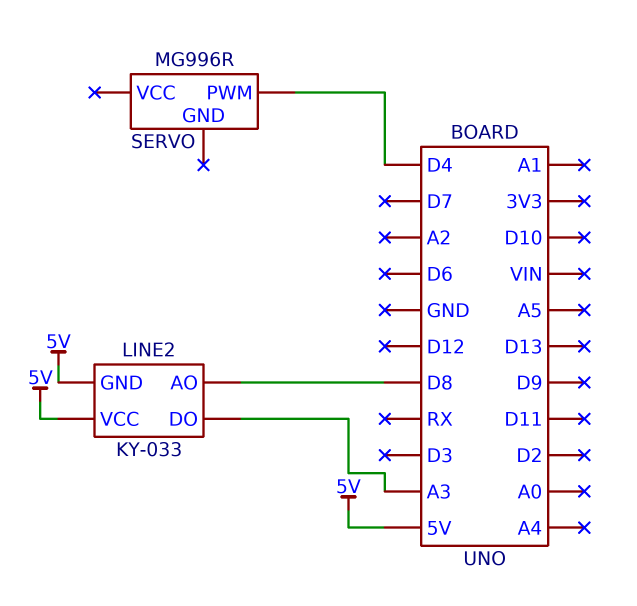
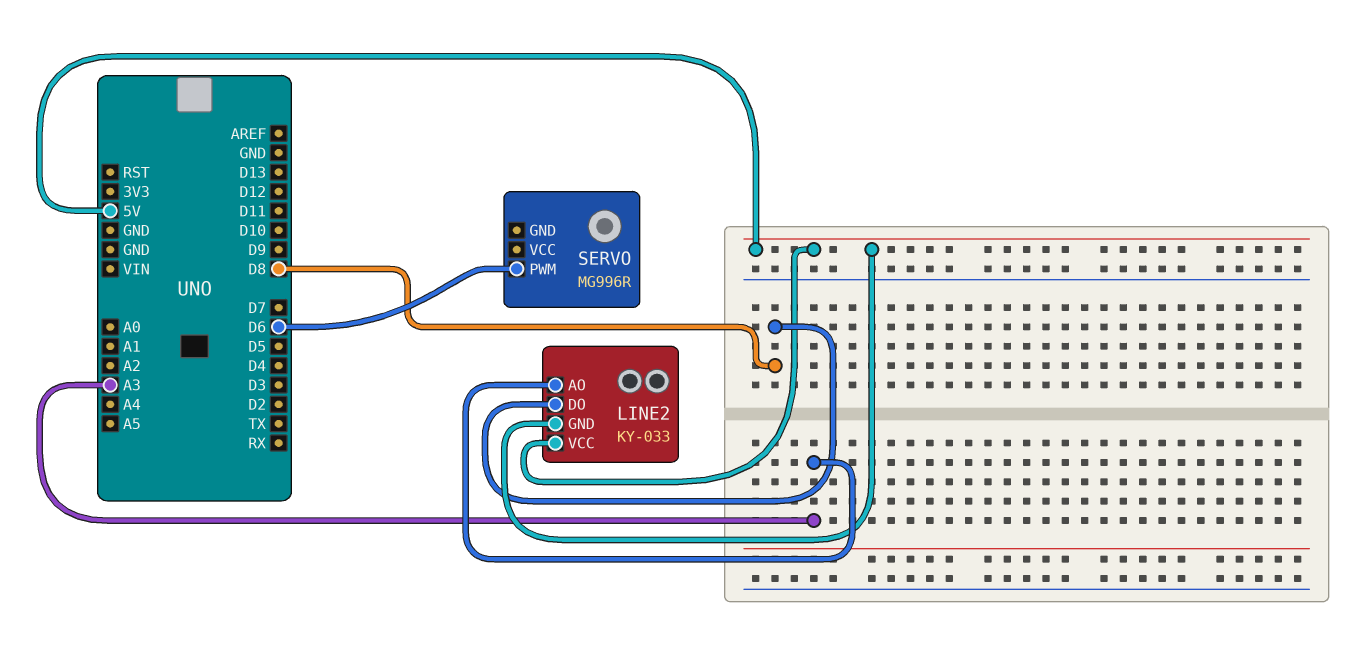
LINE2 pin AO: D8 -> A3
LINE2 pin DO: A3 -> D8
SERVO pin PWM: D4 -> D6

